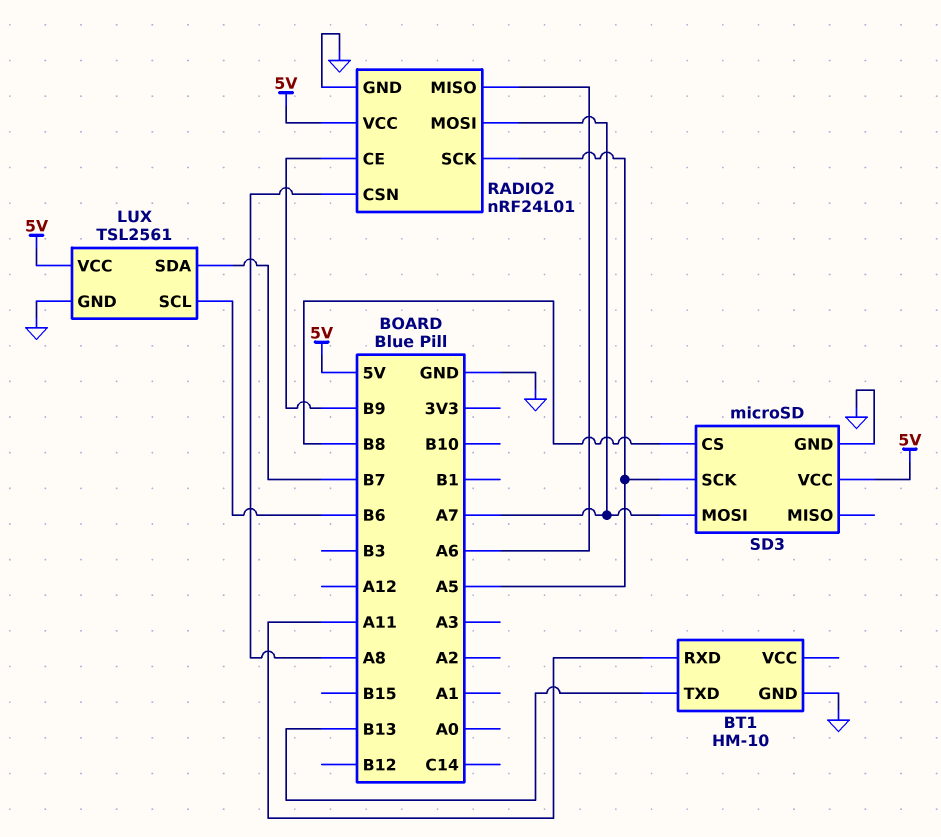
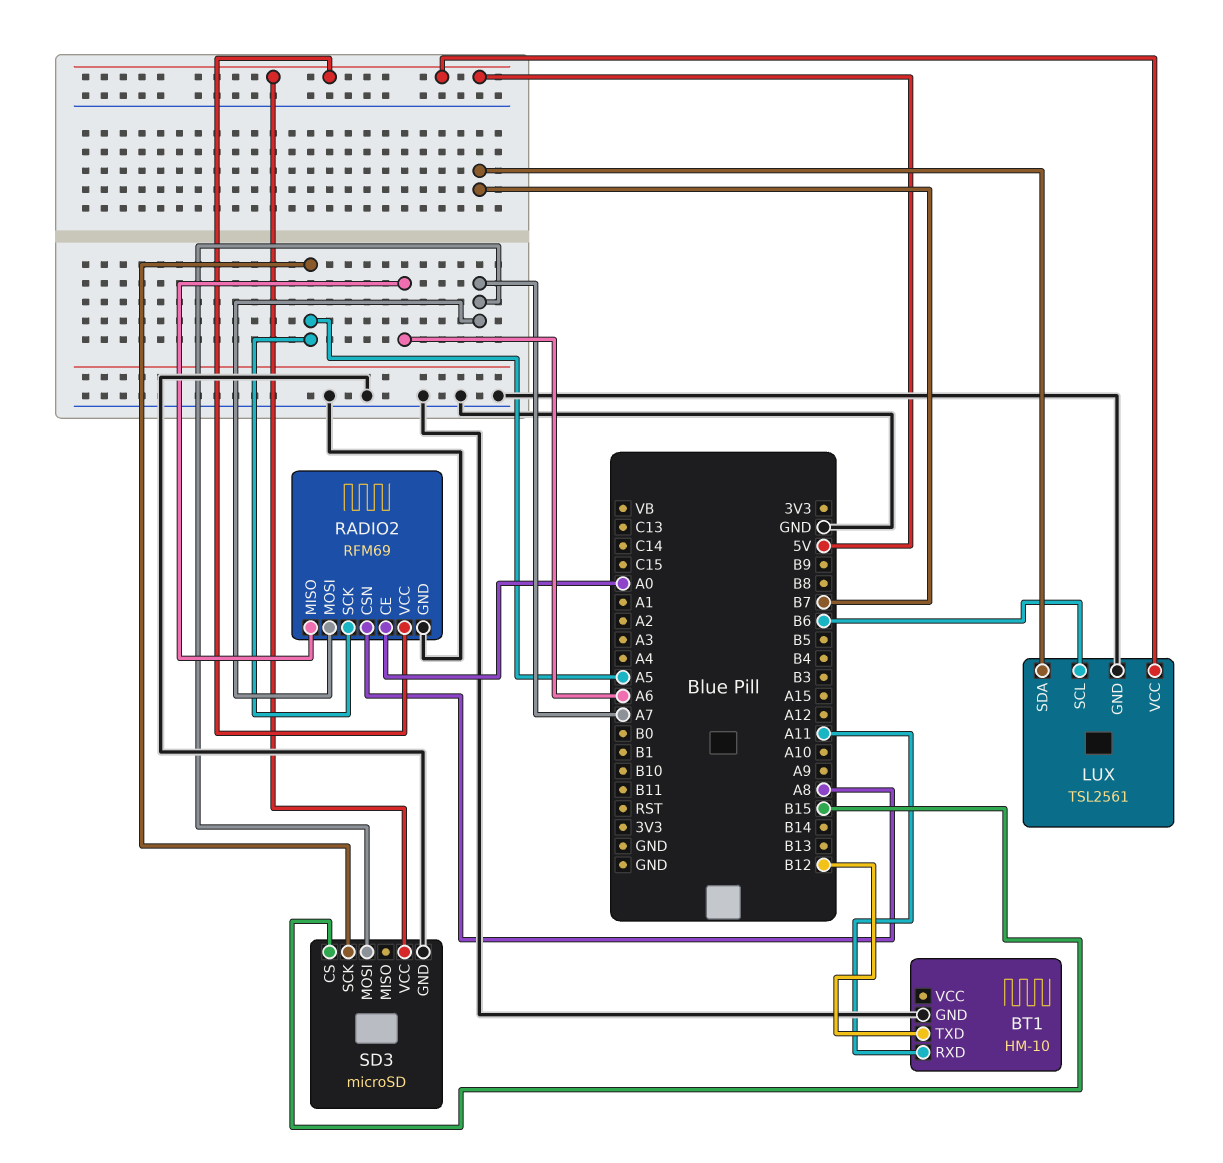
BT1 pin TXD: B13 -> B12
RADIO2: nRF24L01 -> RFM69
RADIO2 pin CE: B9 -> A0
SD3 pin CS: B8 -> B15

